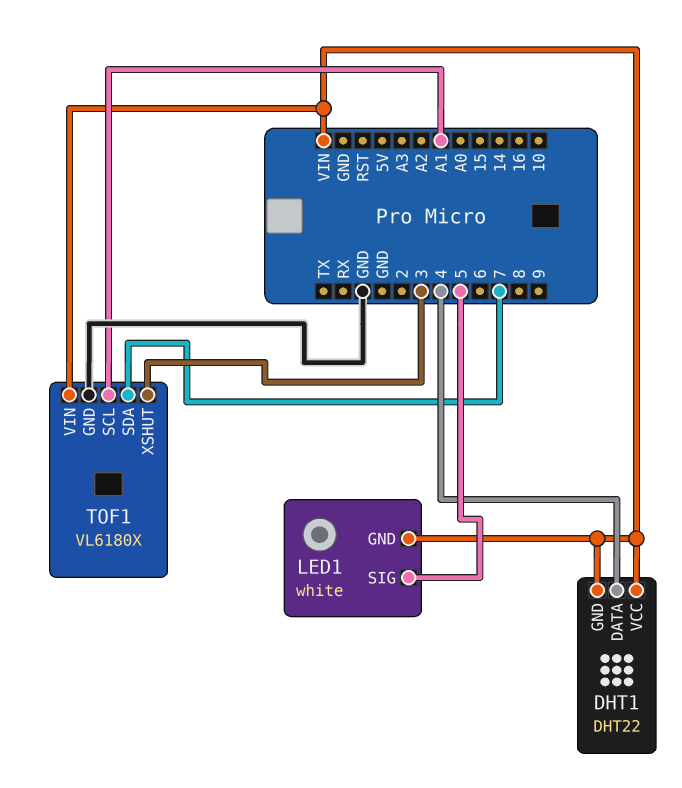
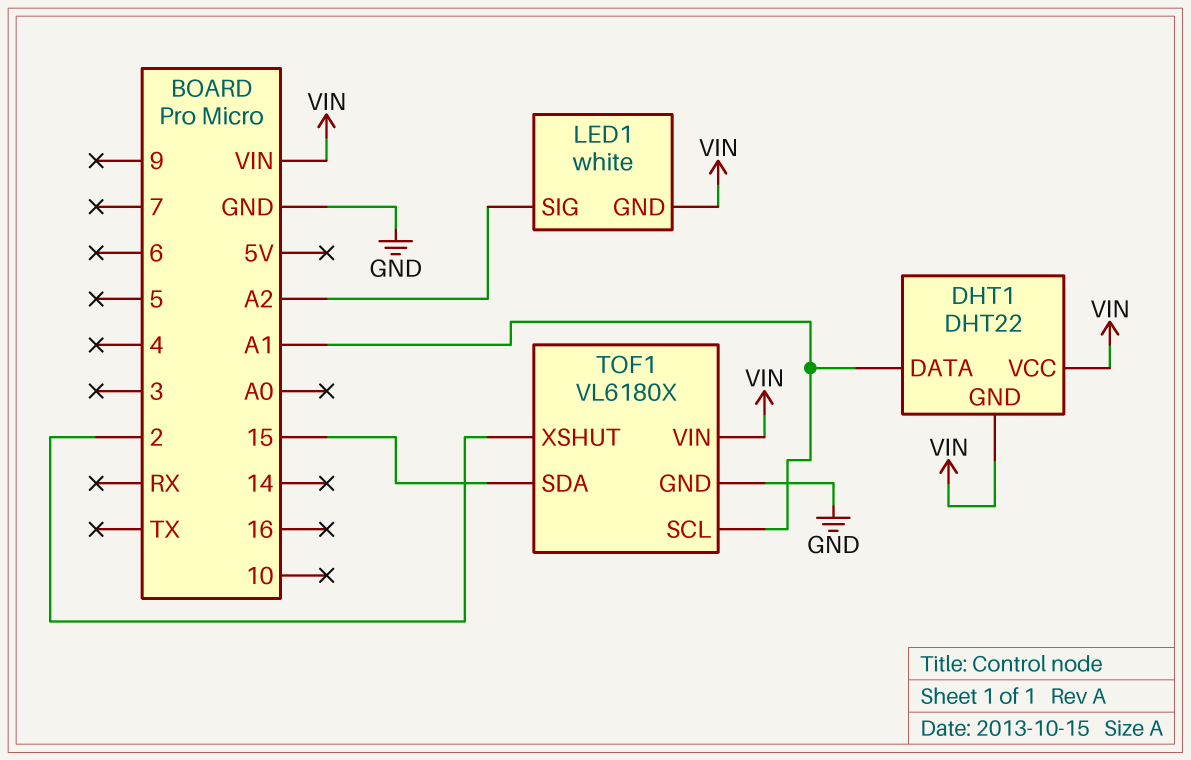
DHT1 pin DATA: 4 -> A1
LED1 pin SIG: 5 -> A2
TOF1 pin SDA: 7 -> 15
TOF1 pin XSHUT: 3 -> 2

